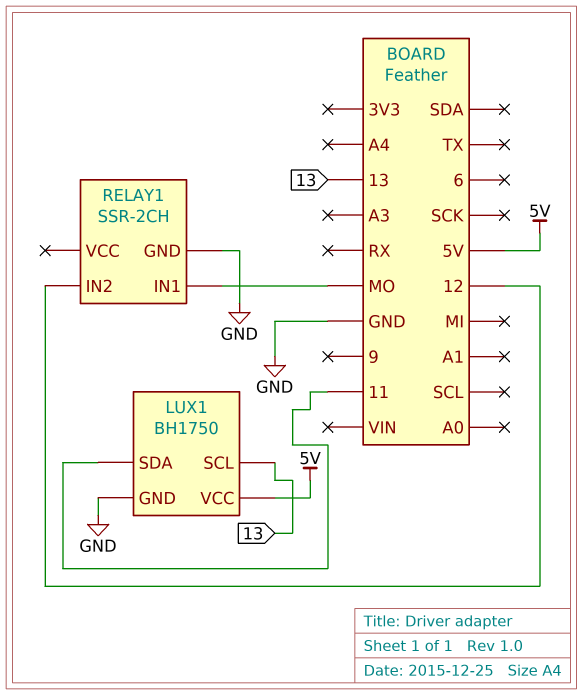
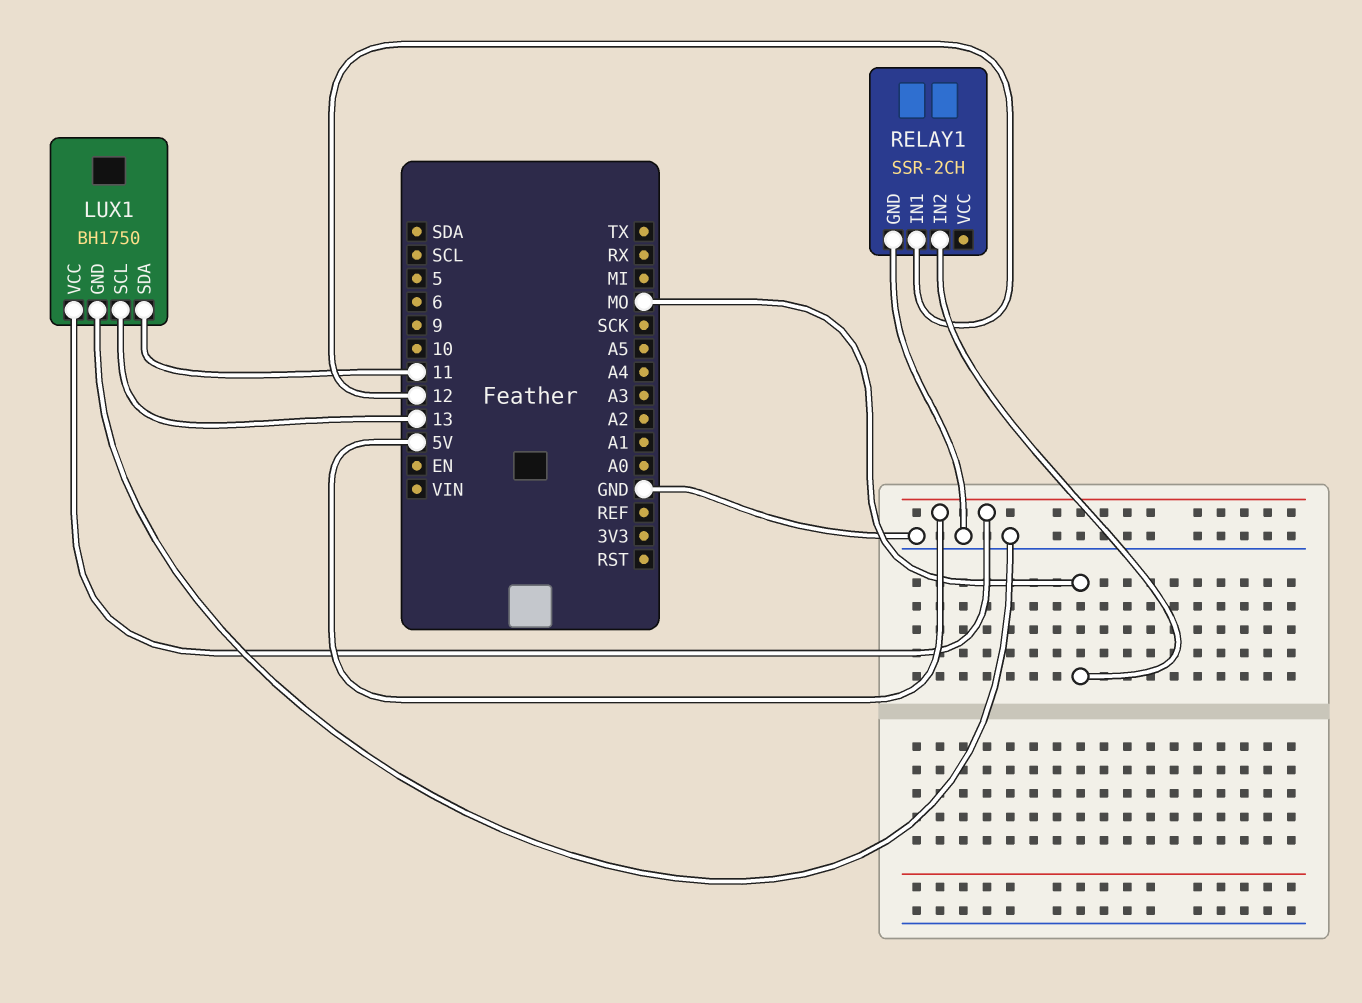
RELAY1 pin IN1: MO -> 12
RELAY1 pin IN2: 12 -> MO

